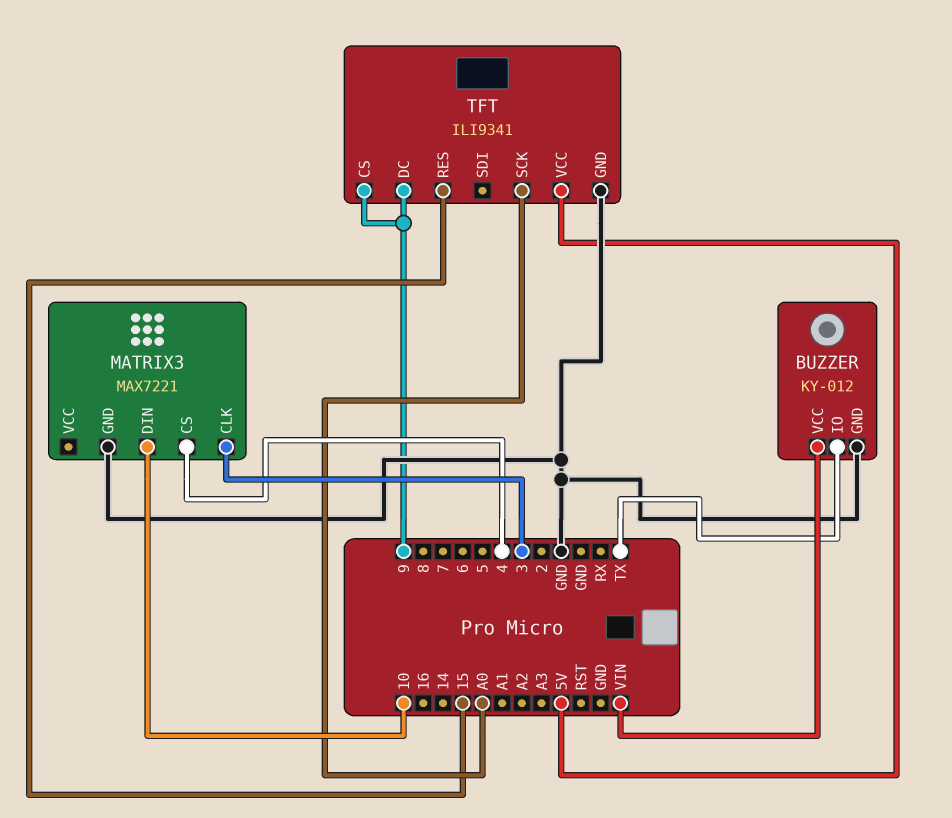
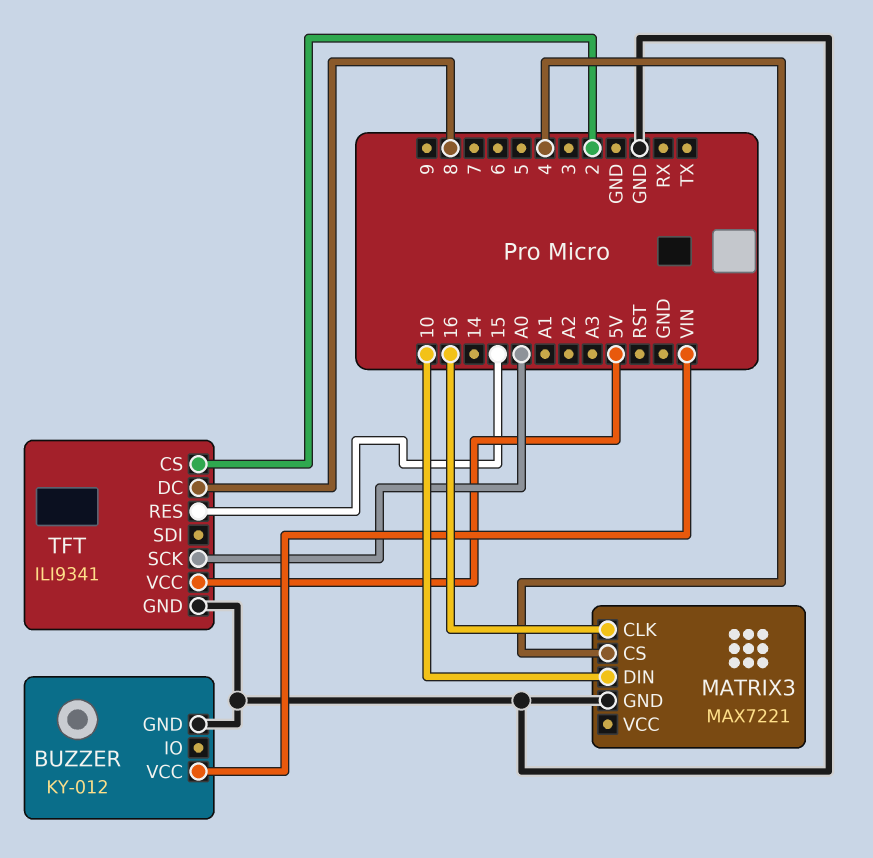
BUZZER pin IO: TX -> none
MATRIX3 pin CLK: 3 -> 16
TFT pin CS: 9 -> 2
TFT pin DC: 9 -> 8

